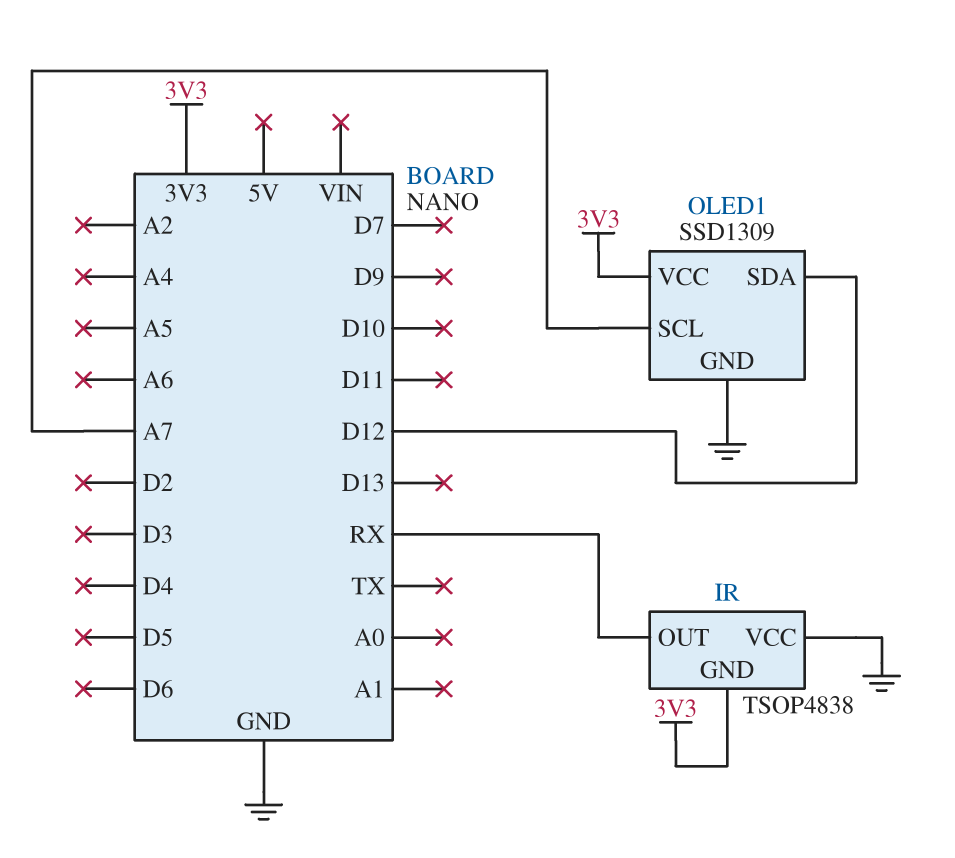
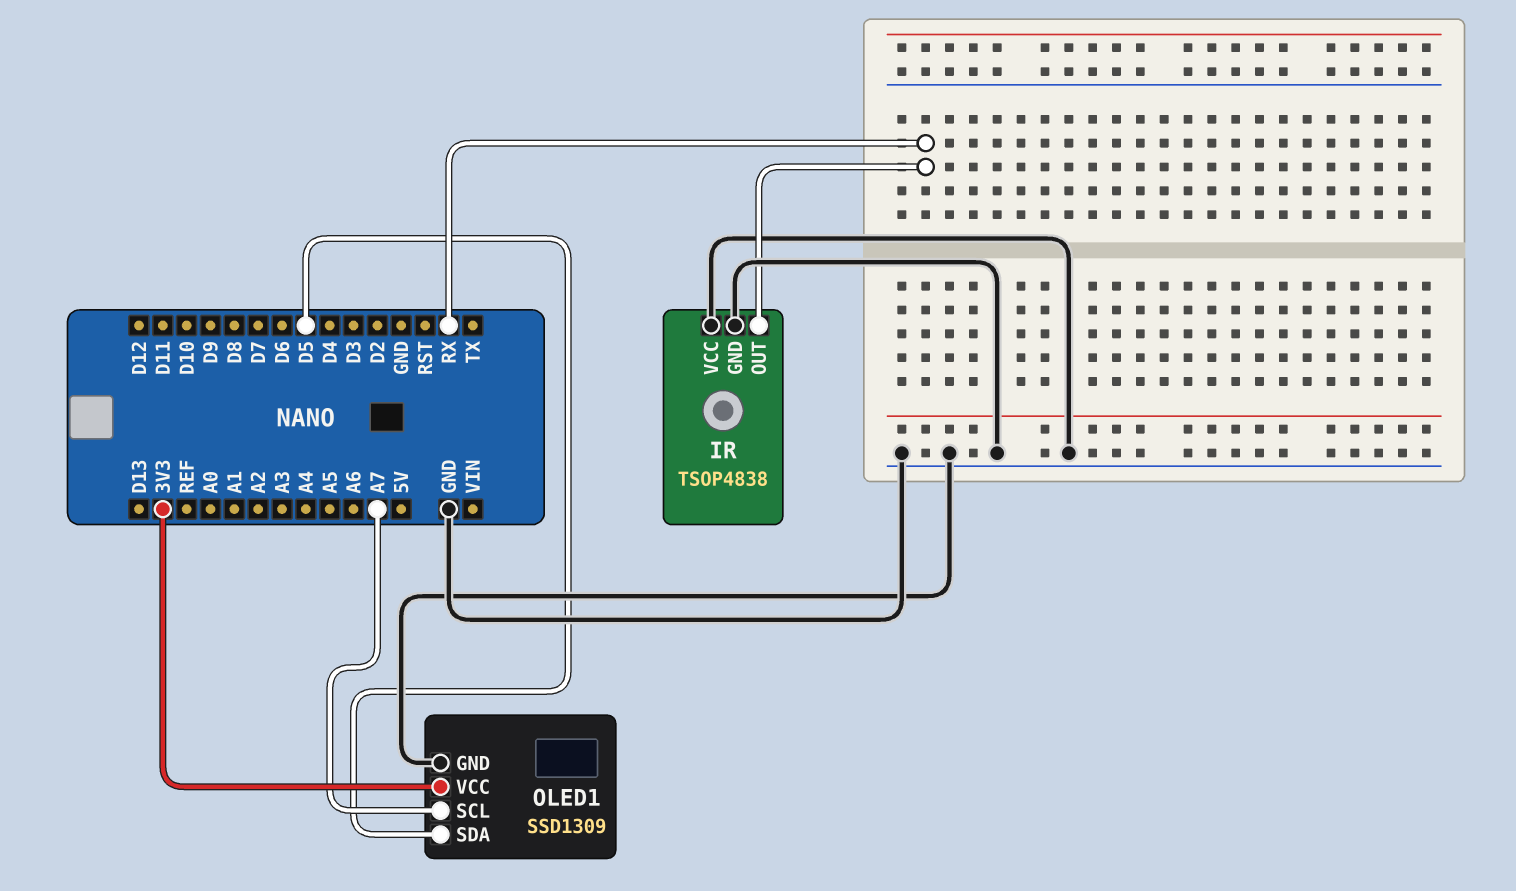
IR pin GND: 3V3 -> GND
OLED1 pin SDA: D12 -> D5

